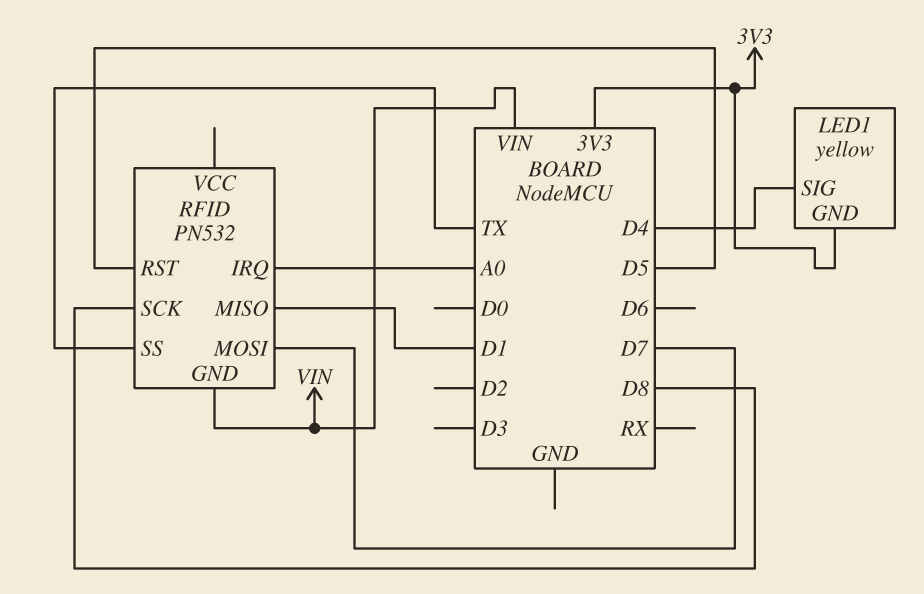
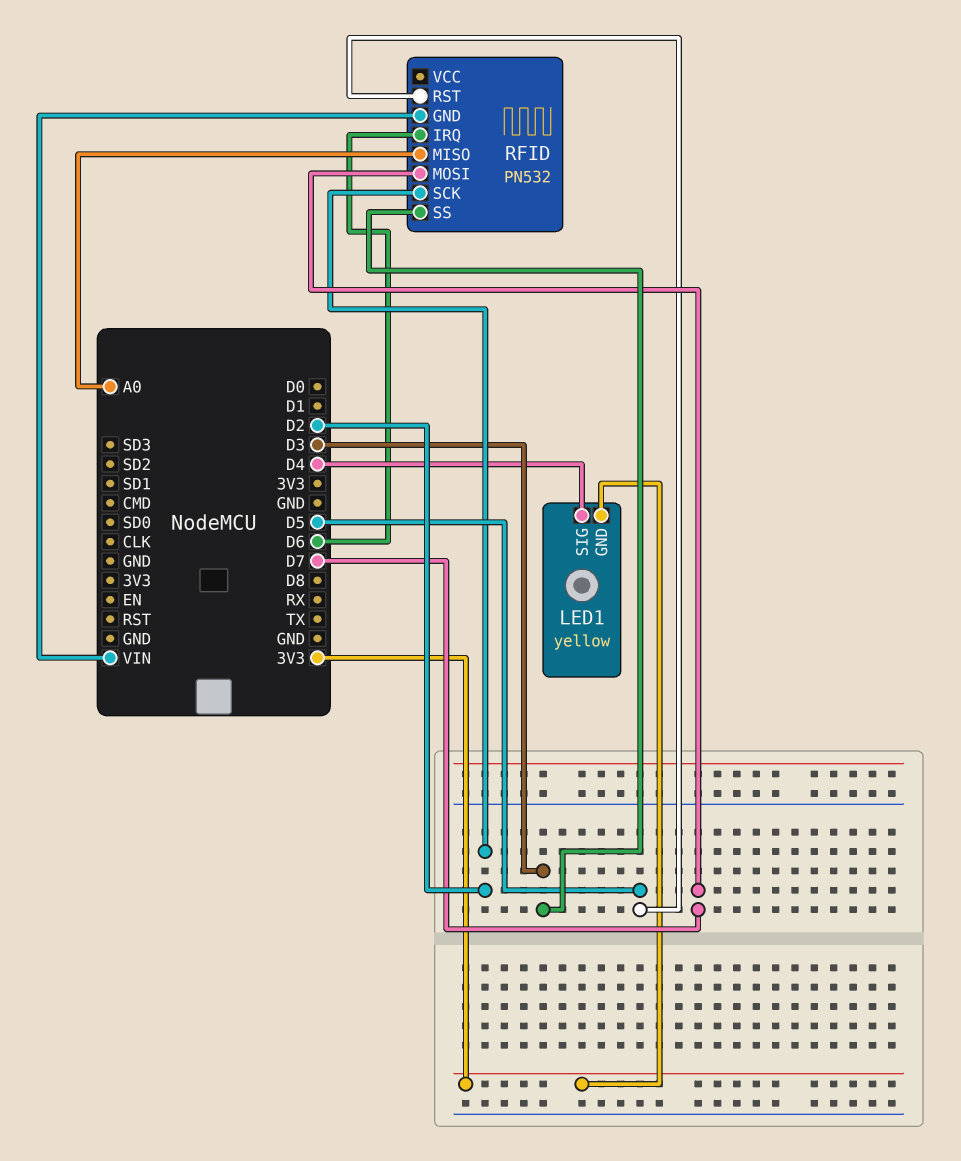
RFID pin IRQ: A0 -> D6
RFID pin MISO: D1 -> A0
RFID pin SCK: D8 -> D2
RFID pin SS: TX -> D3

